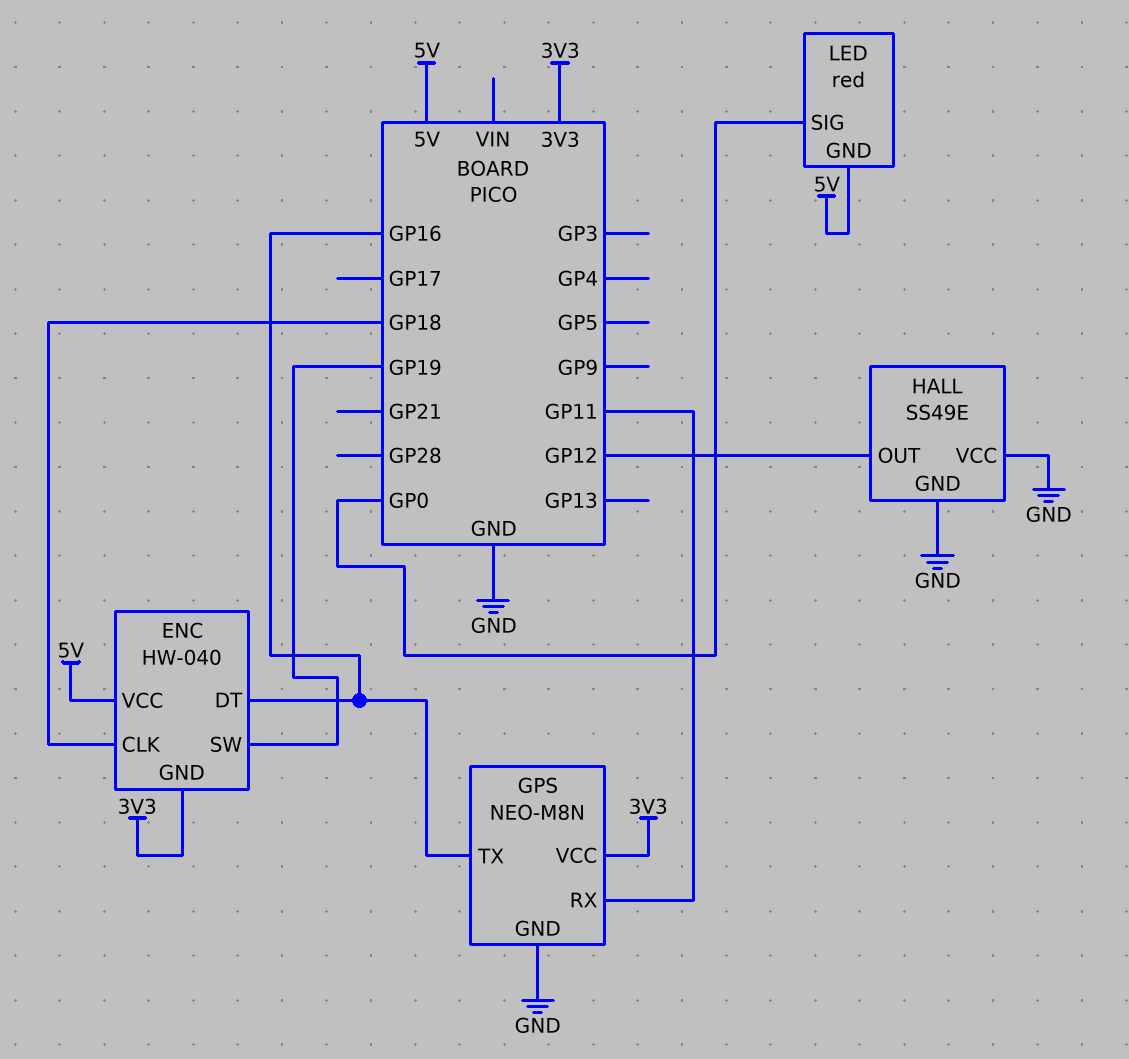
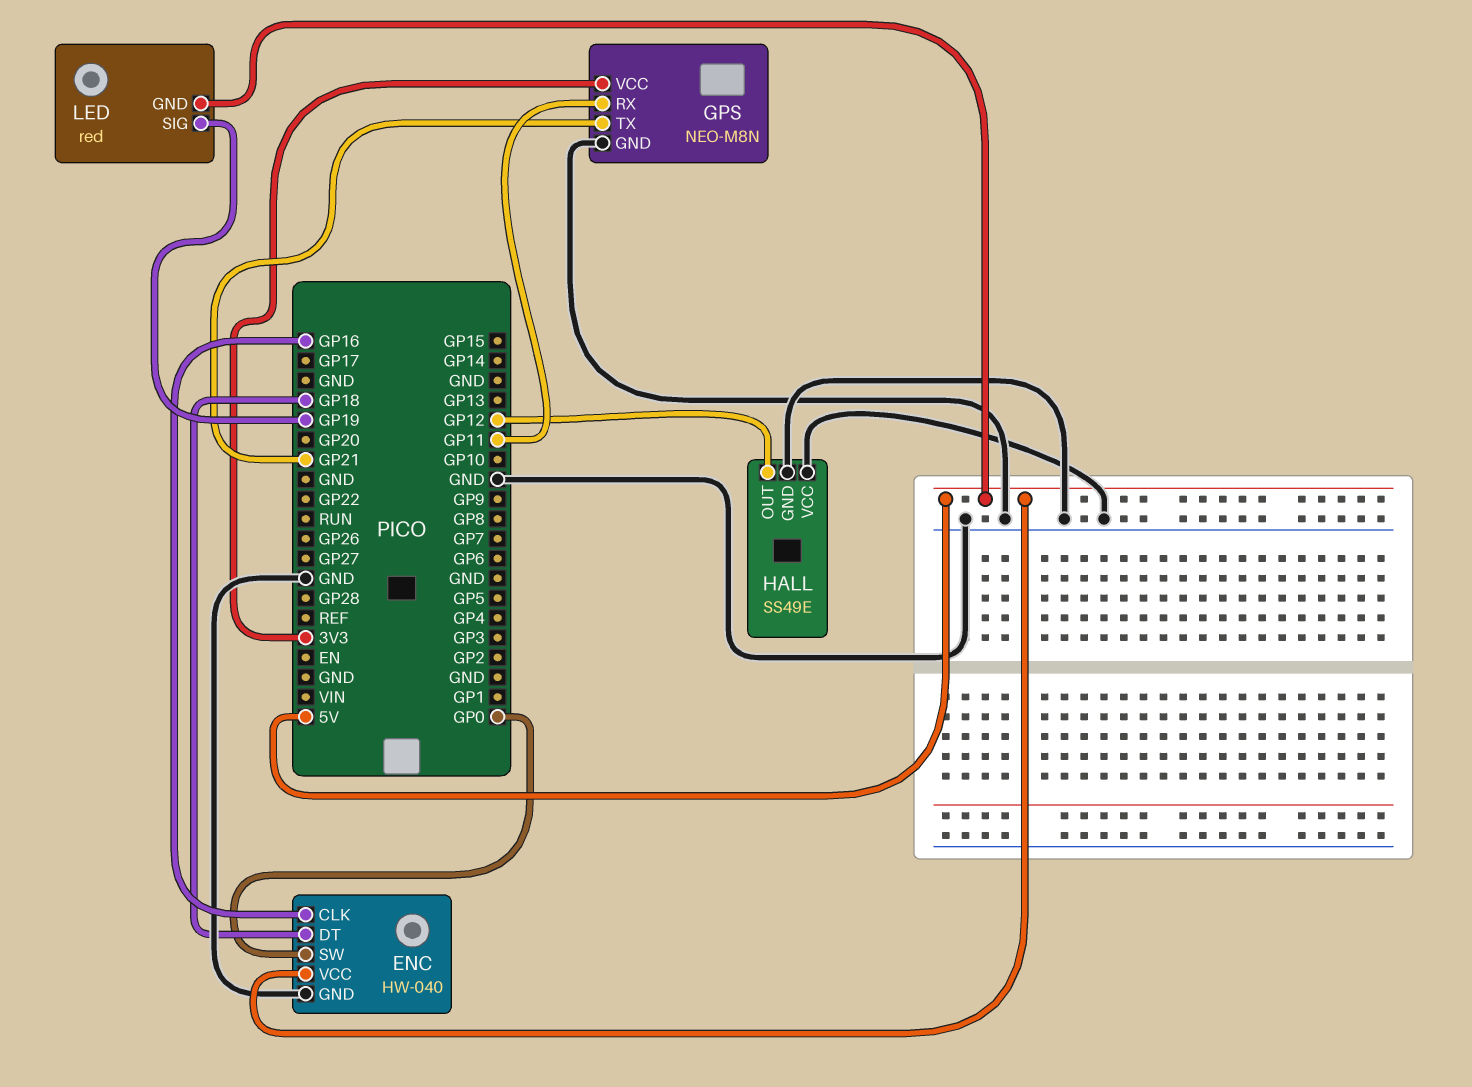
ENC pin CLK: GP18 -> GP16
ENC pin DT: GP16 -> GP18
ENC pin GND: 3V3 -> GND
ENC pin SW: GP19 -> GP0
GPS pin TX: GP16 -> GP21
LED pin SIG: GP0 -> GP19

